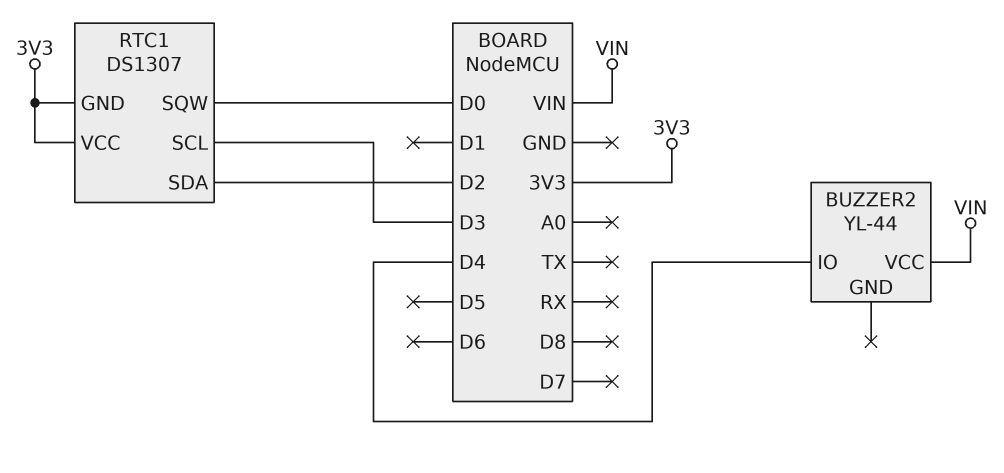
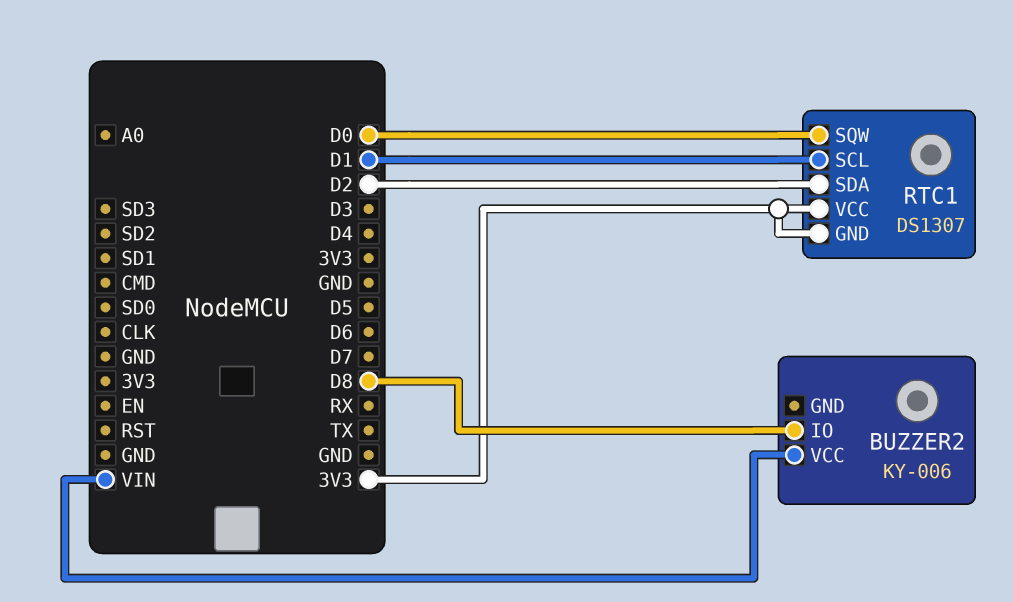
BUZZER2: YL-44 -> KY-006
BUZZER2 pin IO: D4 -> D8
RTC1 pin SCL: D3 -> D1

